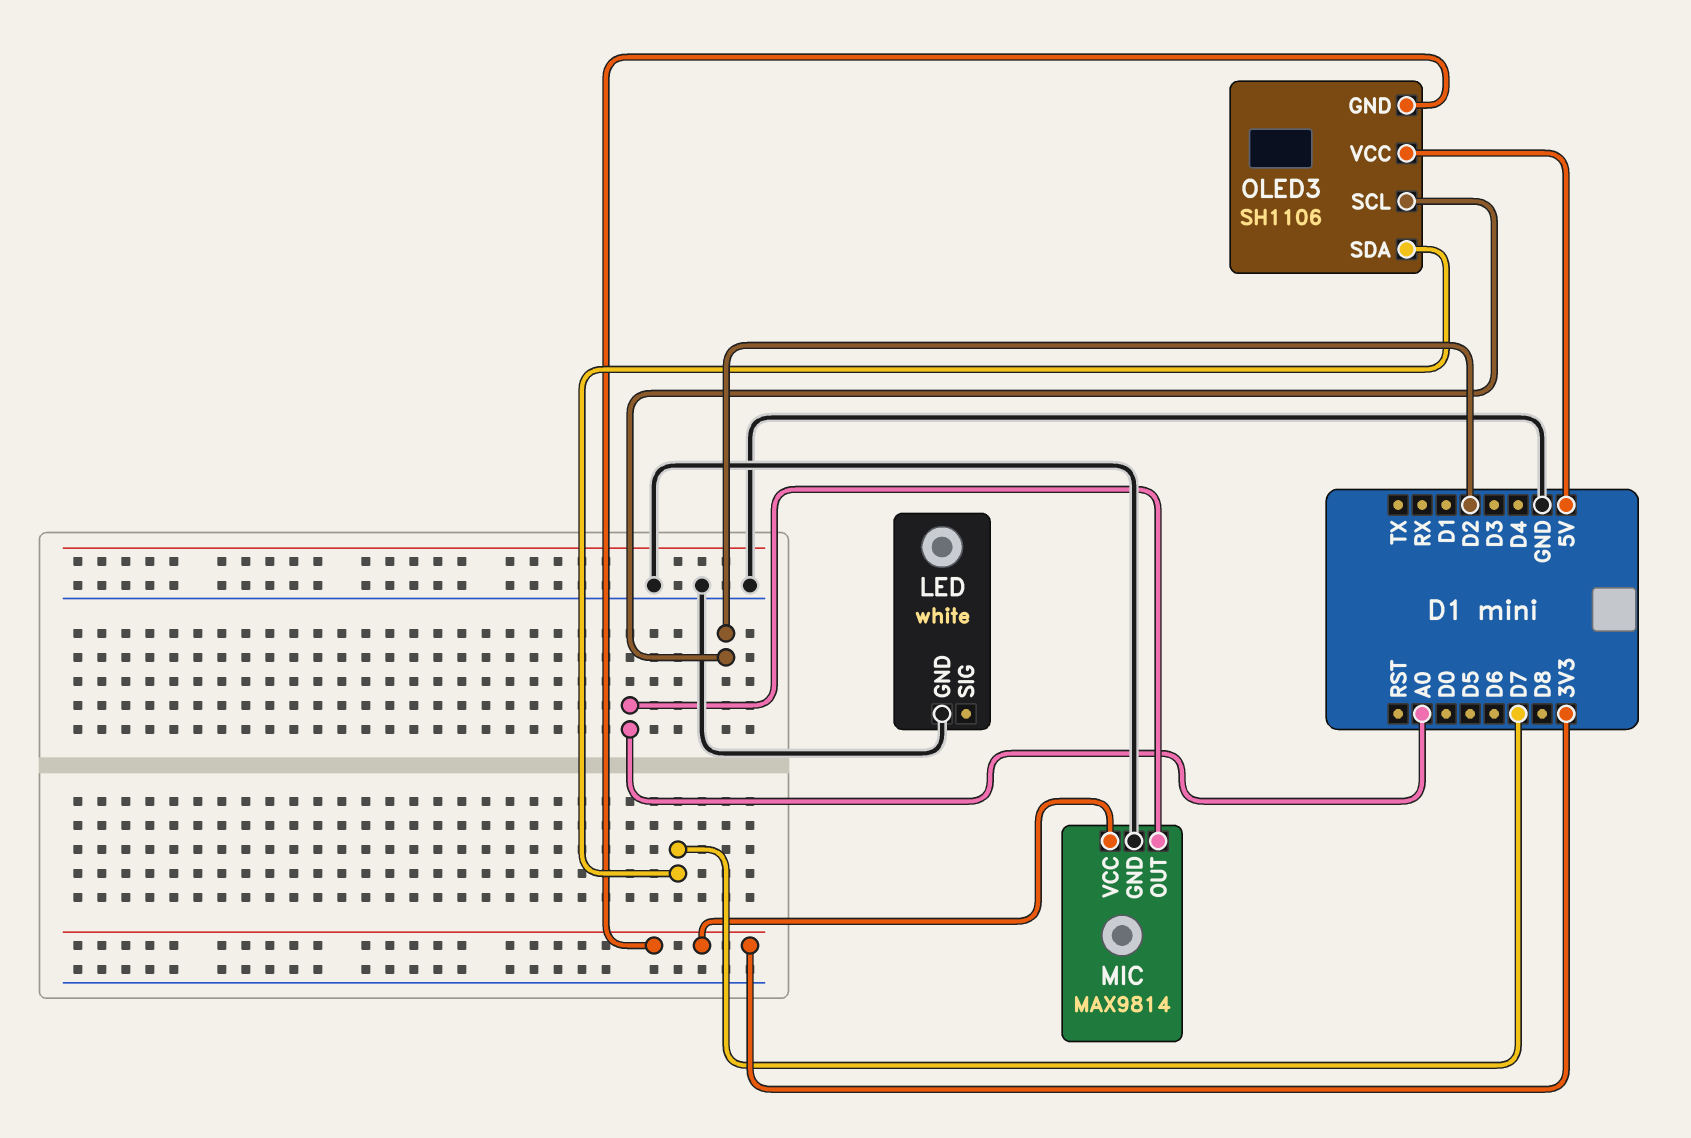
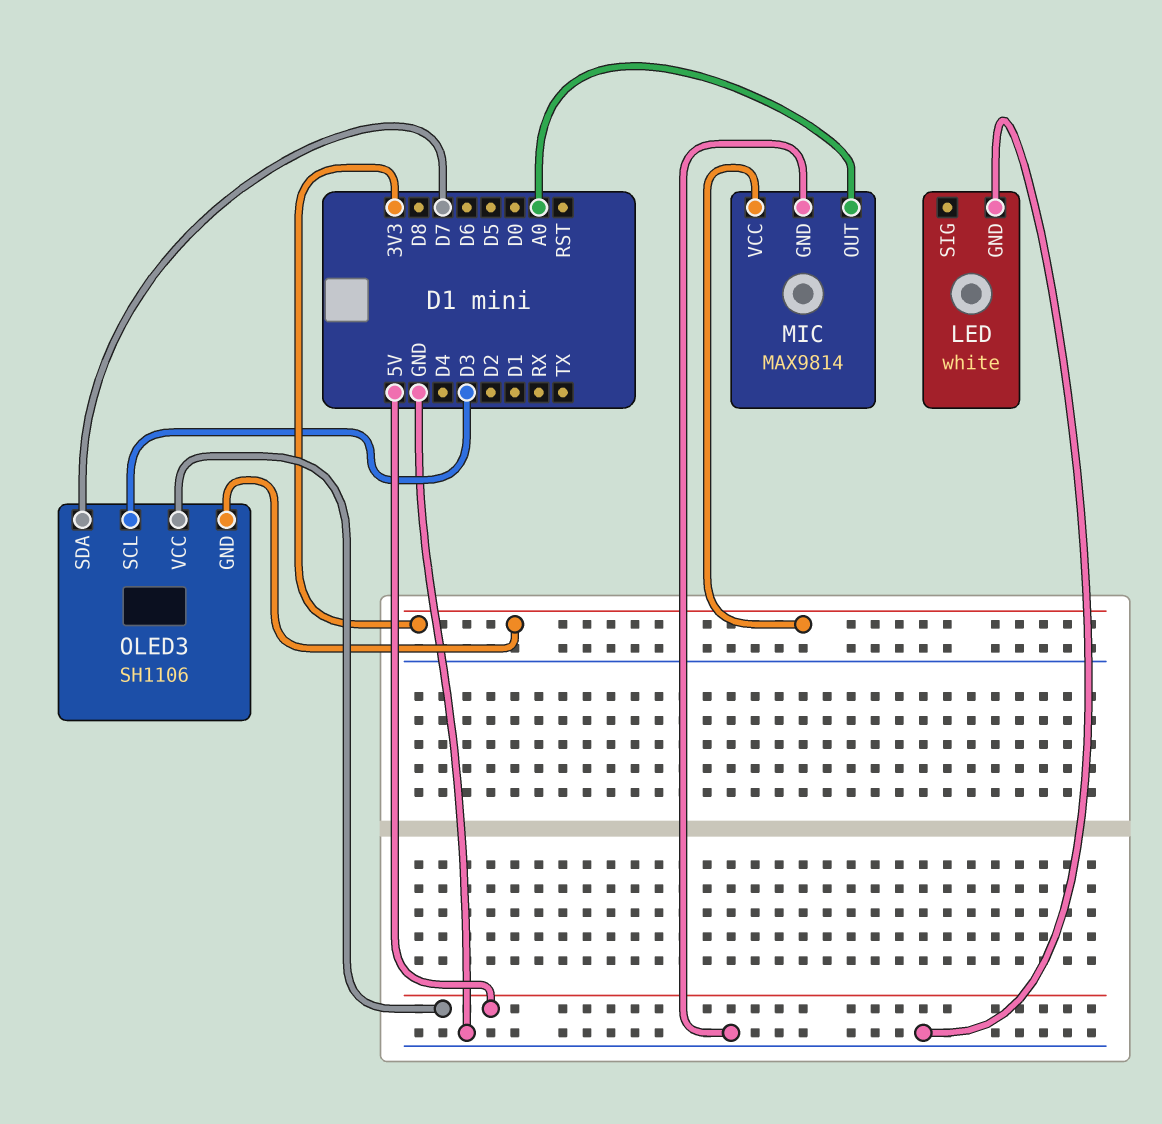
OLED3 pin SCL: D2 -> D3

